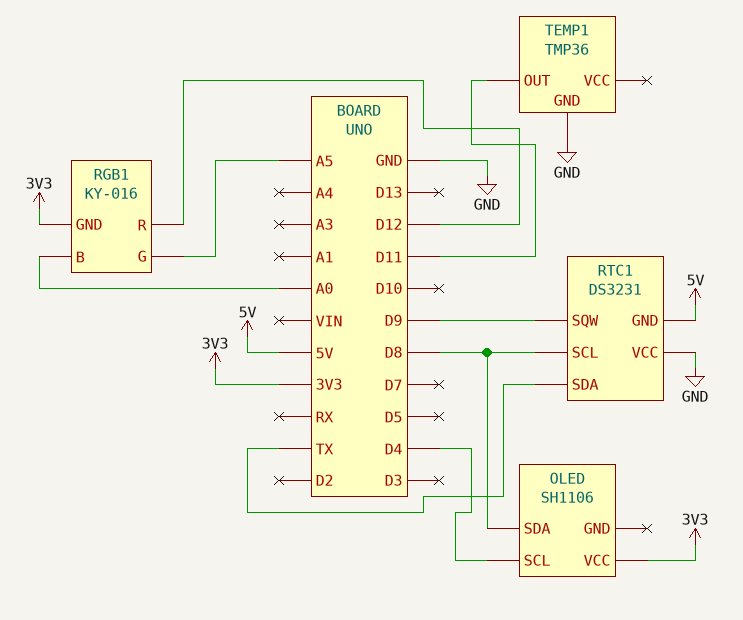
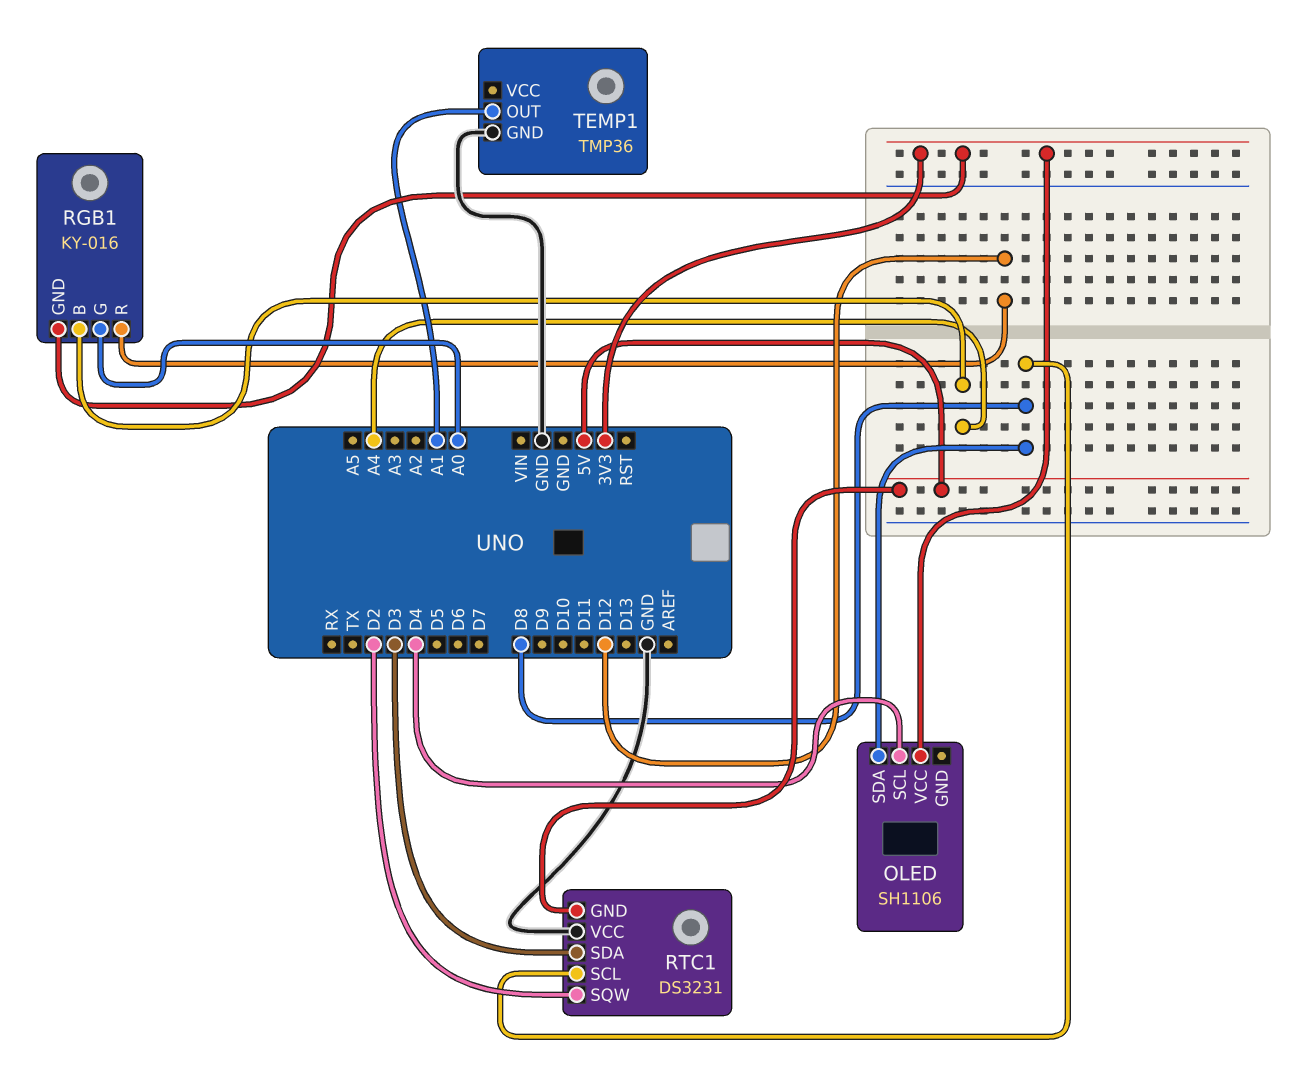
RGB1 pin B: A0 -> A4
RGB1 pin G: A5 -> A0
RTC1 pin SDA: TX -> D3
RTC1 pin SQW: D9 -> D2
TEMP1 pin OUT: D11 -> A1

